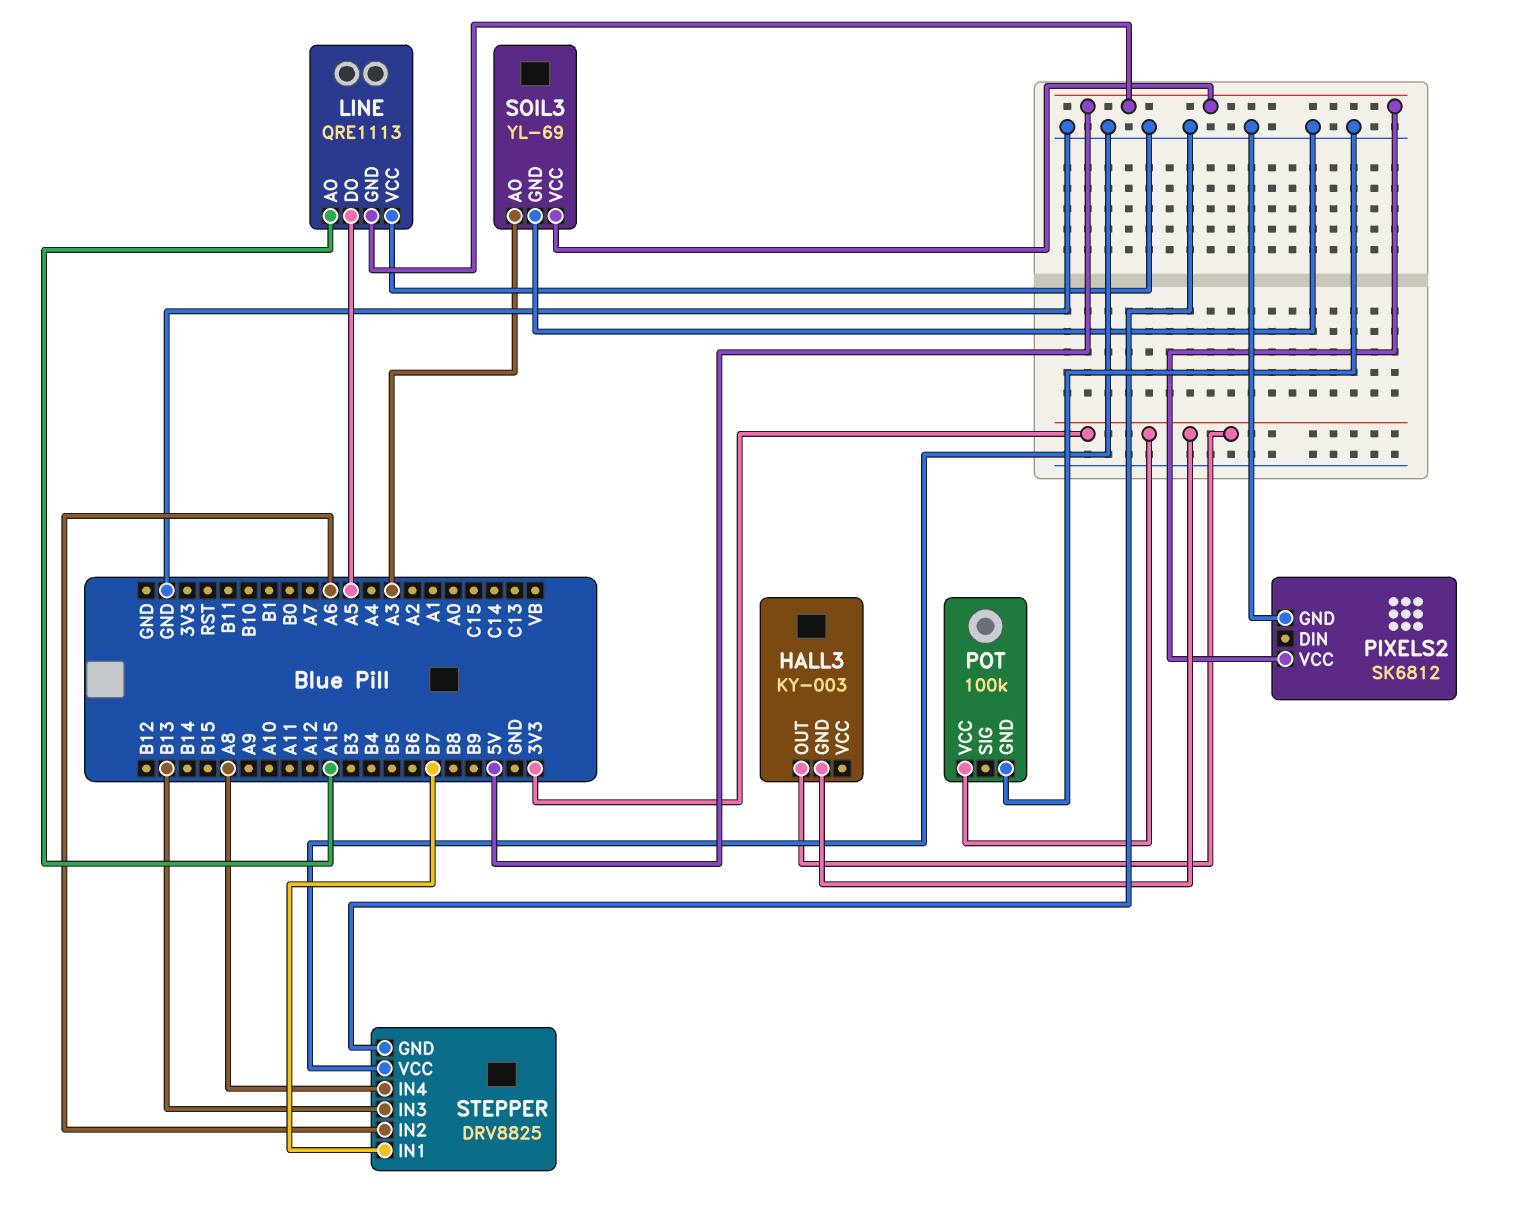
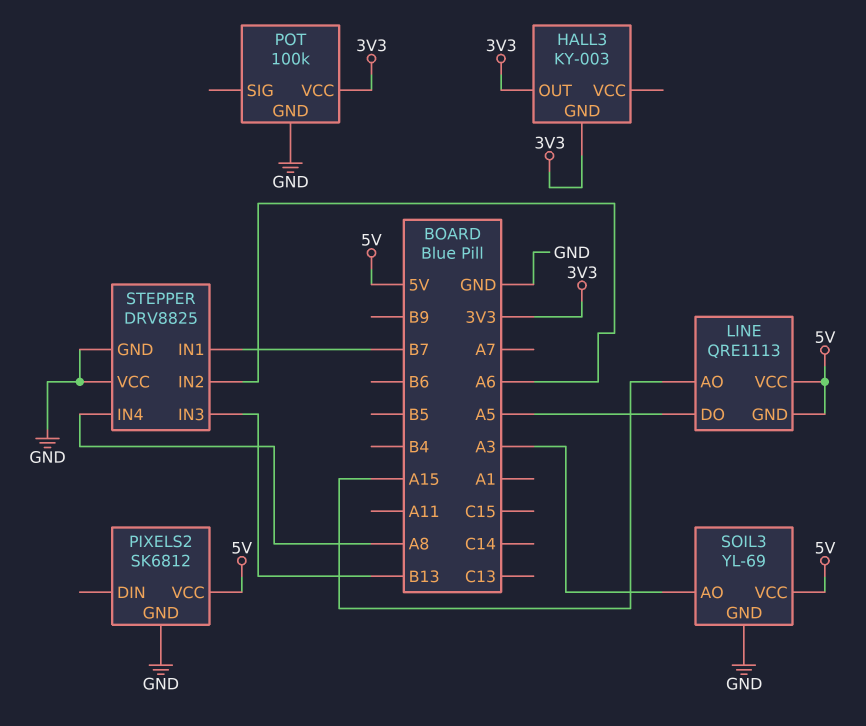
LINE pin VCC: GND -> 5V

